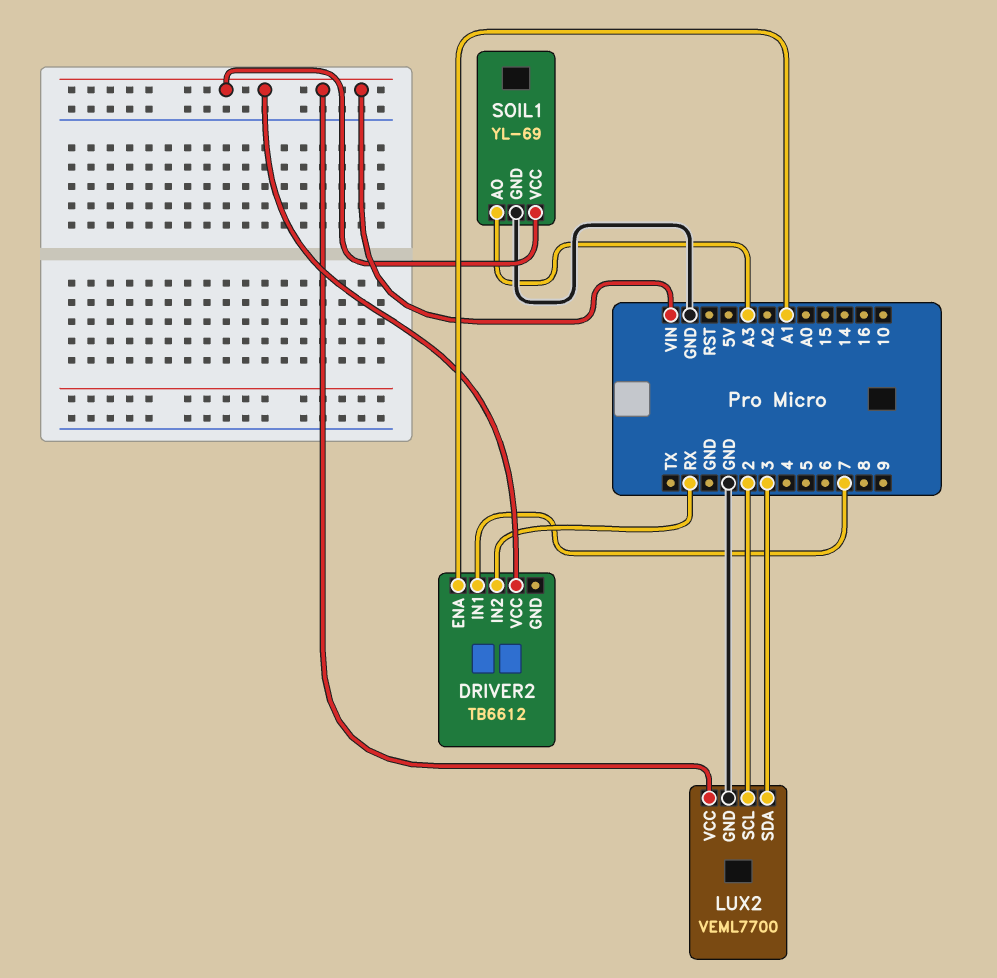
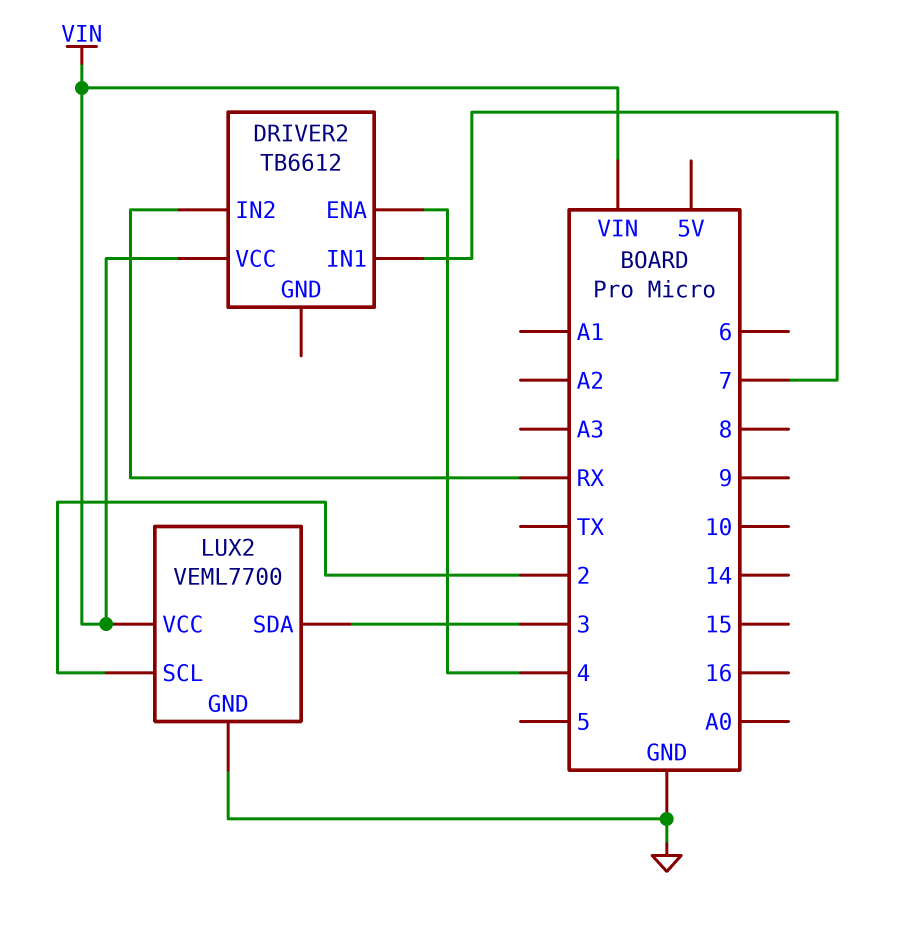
DRIVER2 pin ENA: A1 -> 4
SOIL1: YL-69 -> none
SOIL1 pin AO: A3 -> none
SOIL1 pin GND: GND -> none
SOIL1 pin VCC: VIN -> none

